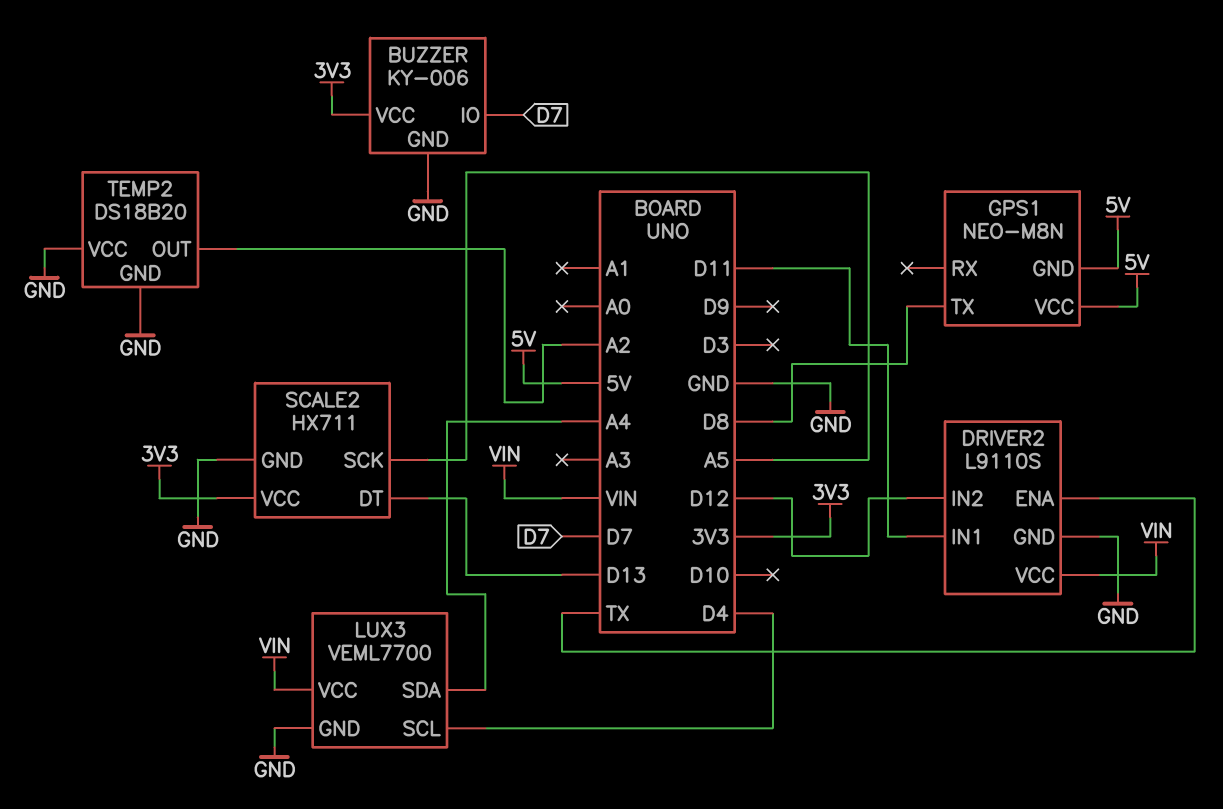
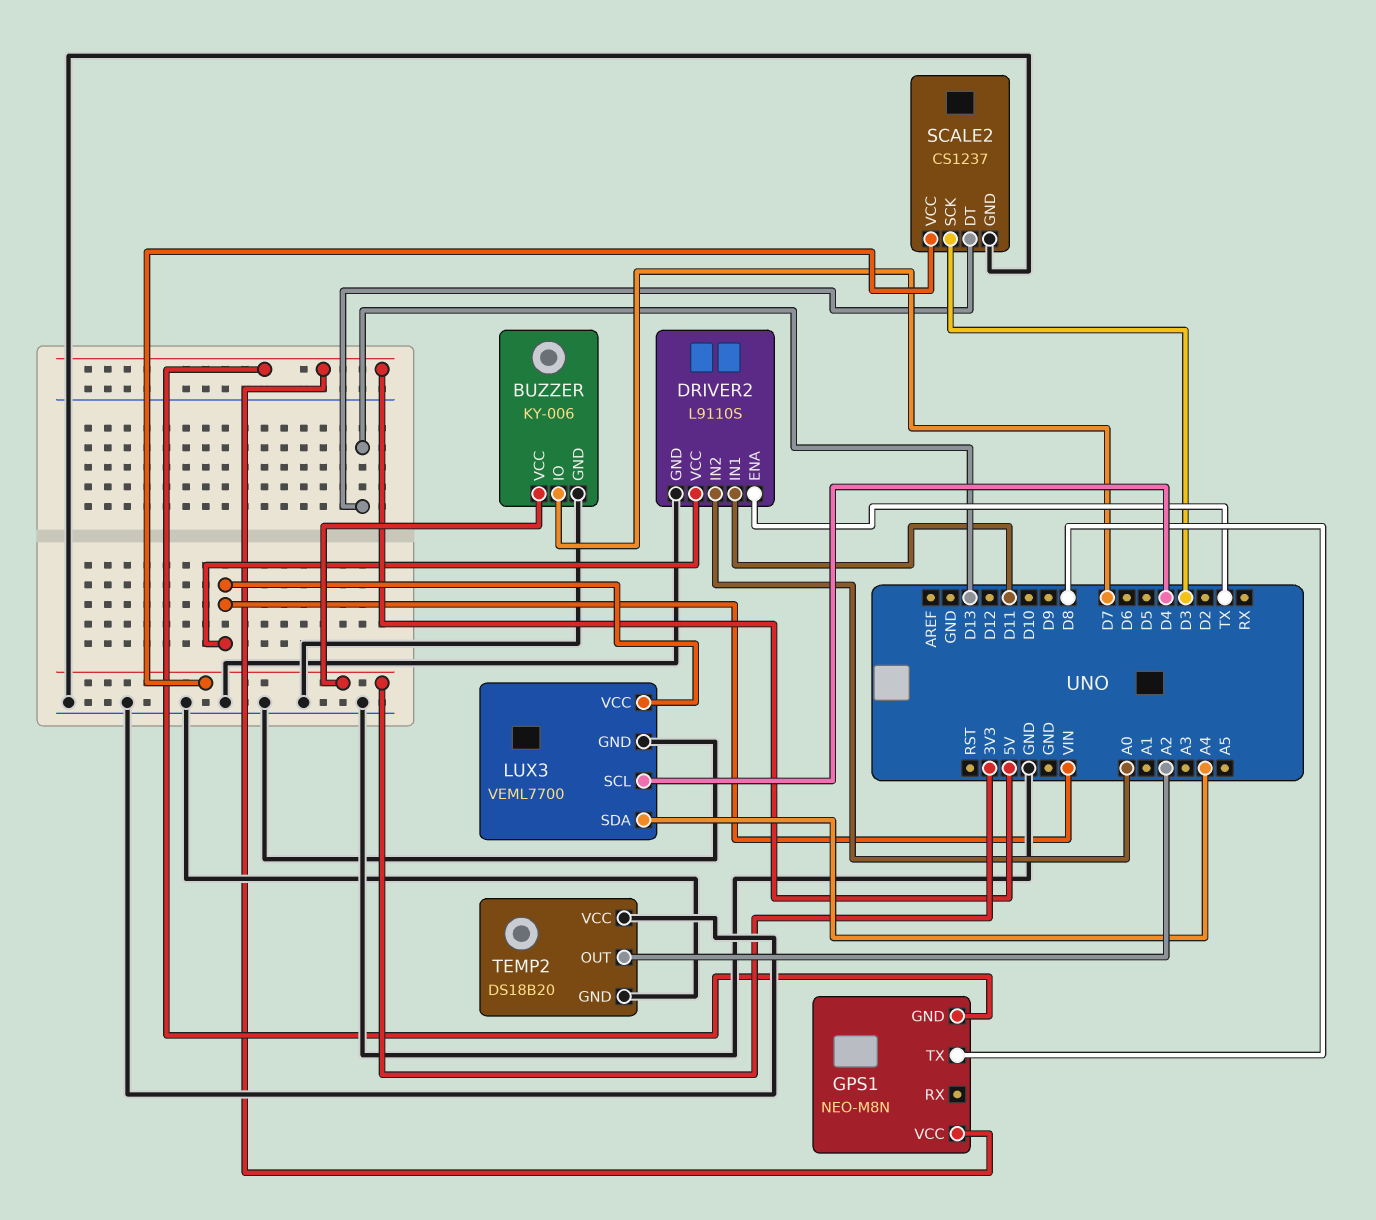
DRIVER2 pin IN2: D12 -> A0
SCALE2: HX711 -> CS1237
SCALE2 pin SCK: A5 -> D3

